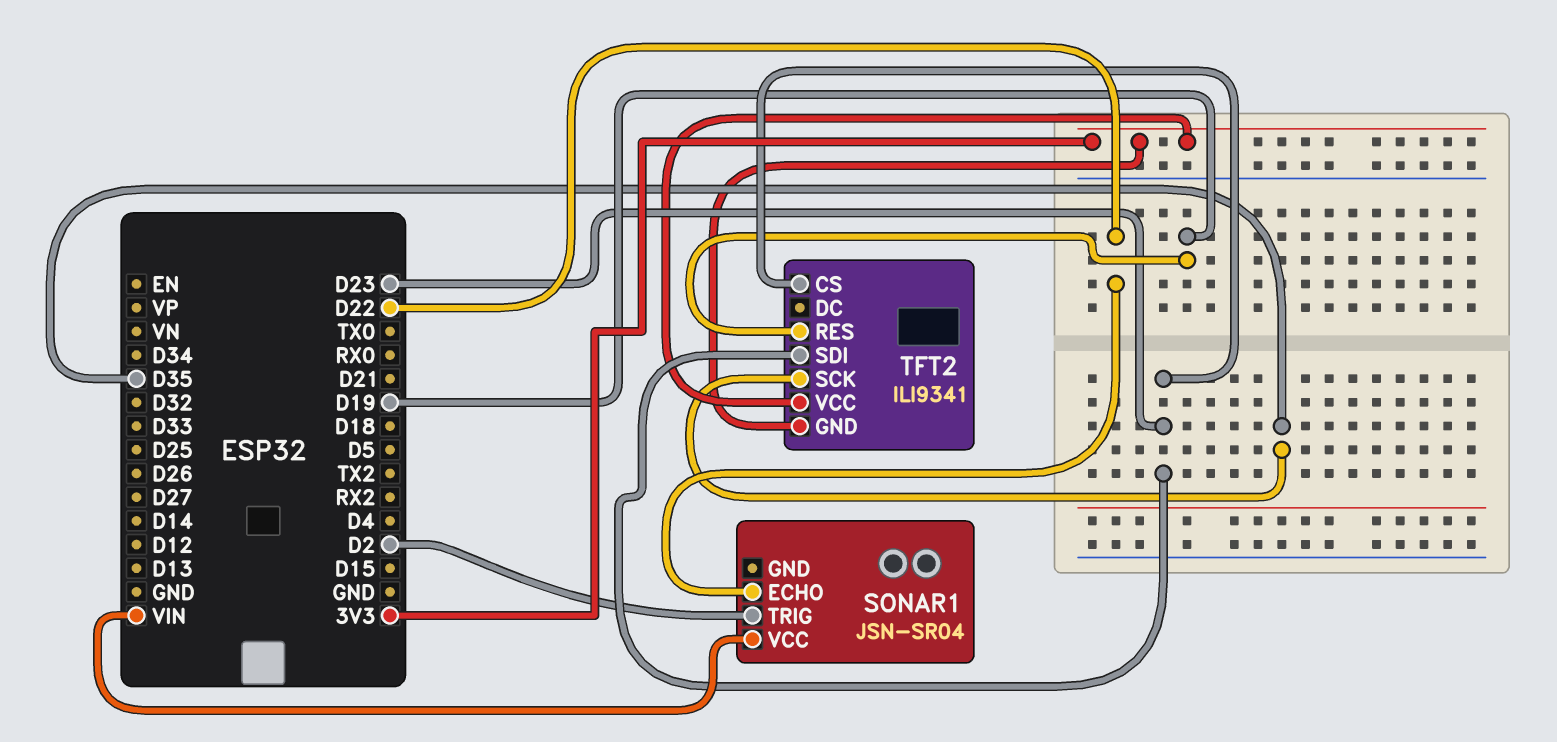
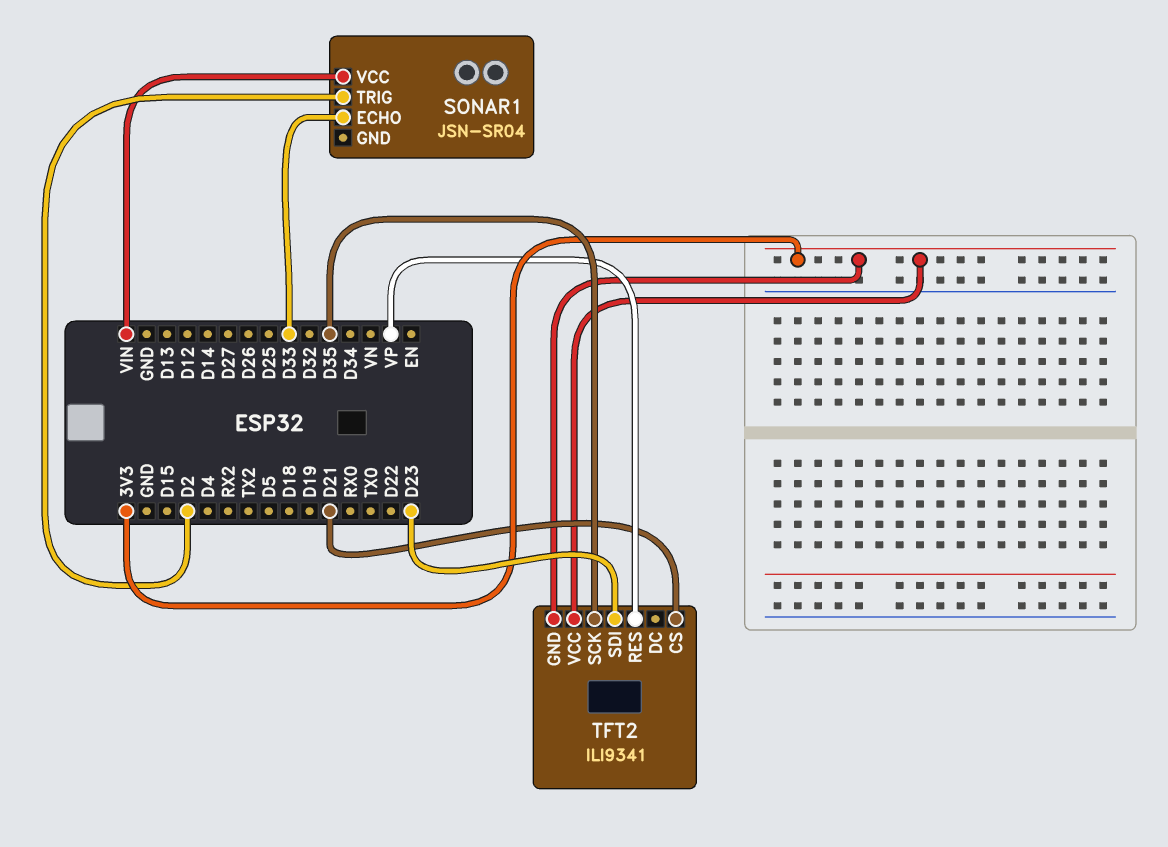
SONAR1 pin ECHO: D22 -> D33
TFT2 pin CS: D23 -> D21
TFT2 pin RES: D19 -> VP

